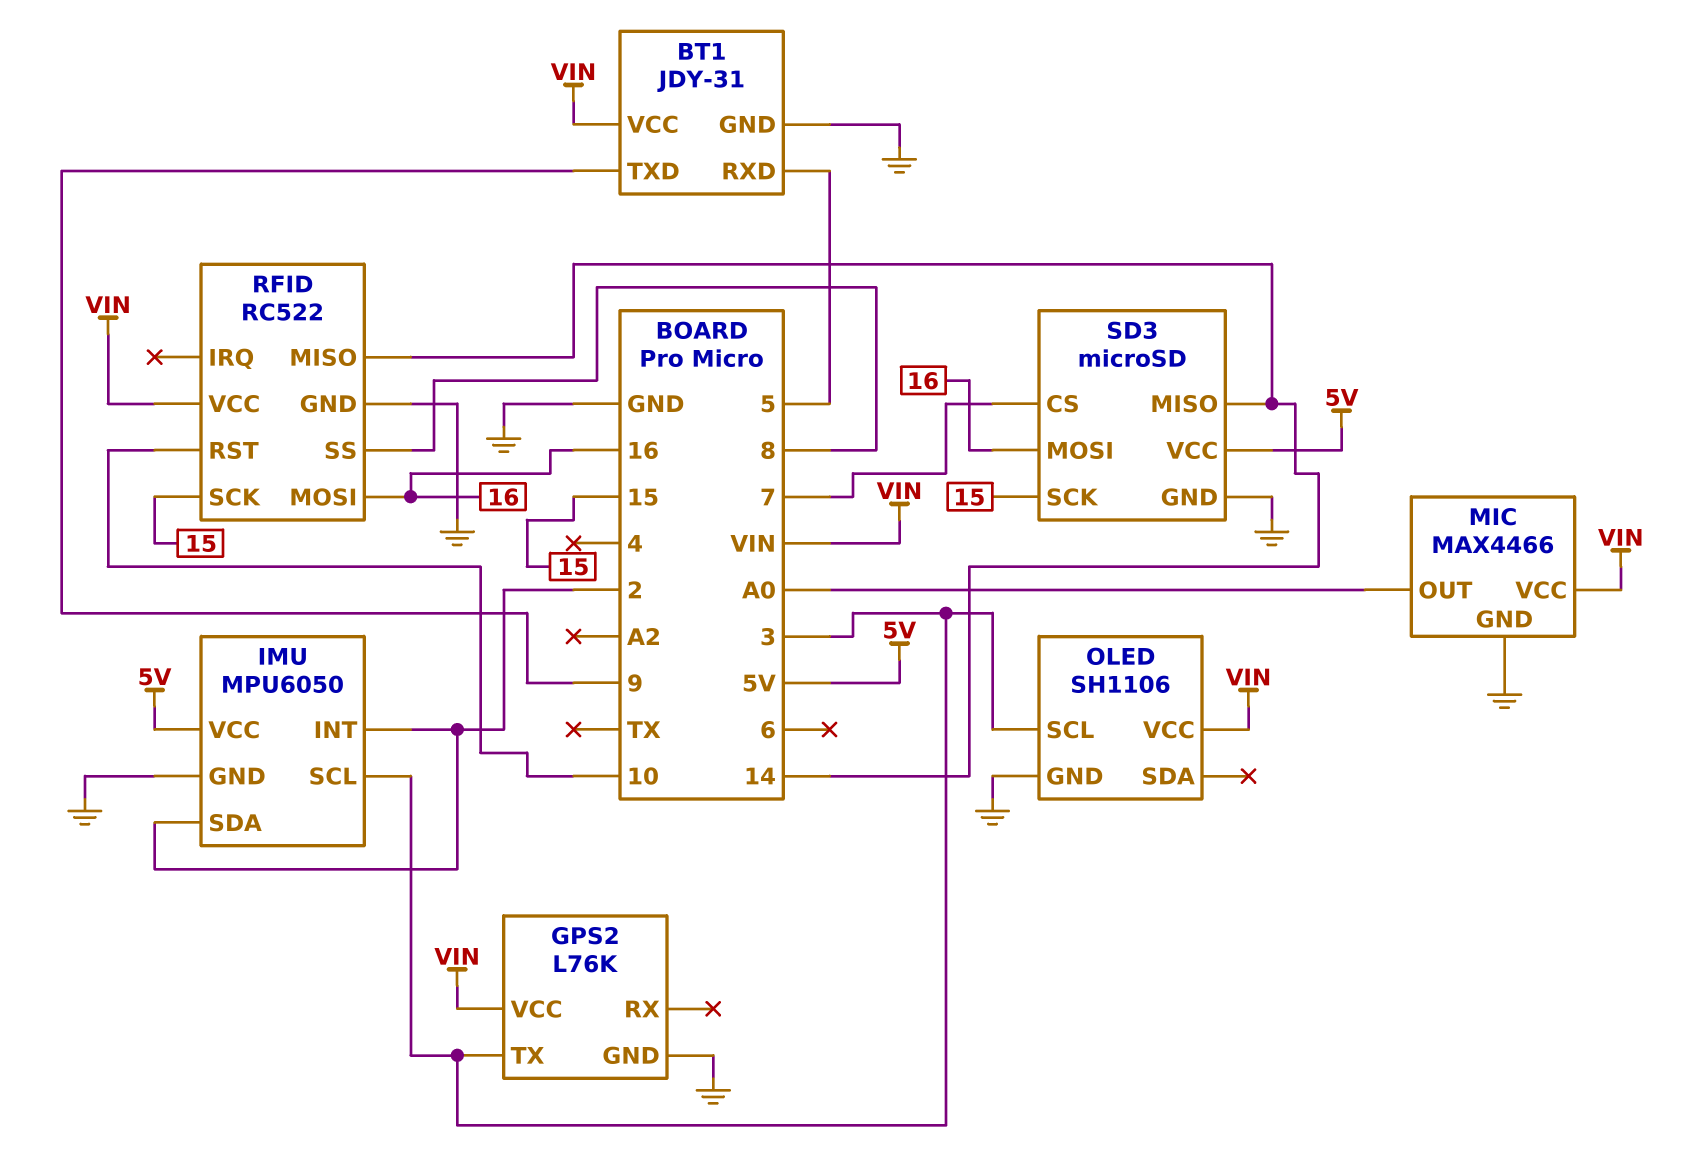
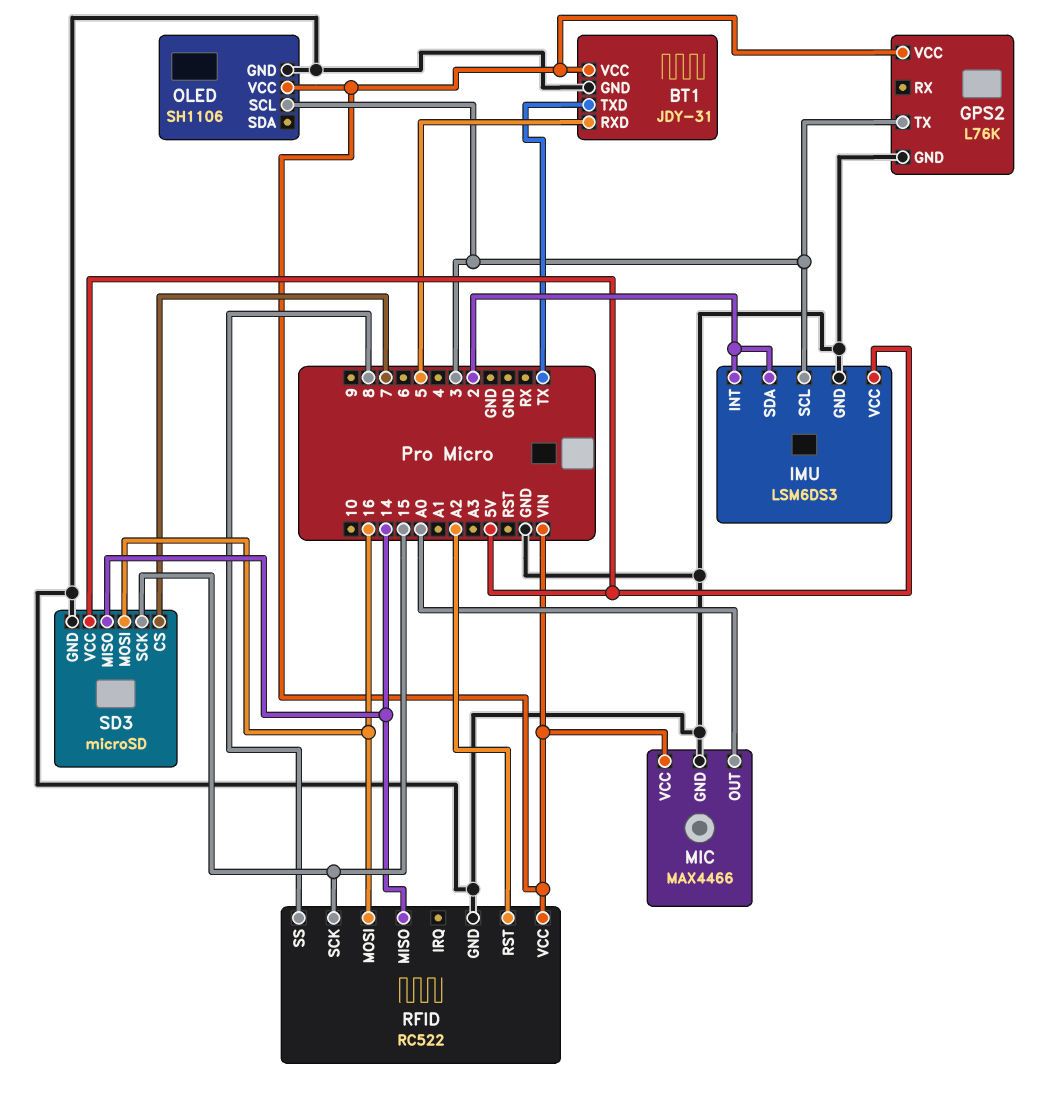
BT1 pin TXD: 9 -> TX
IMU: MPU6050 -> LSM6DS3
RFID pin RST: 10 -> A2

